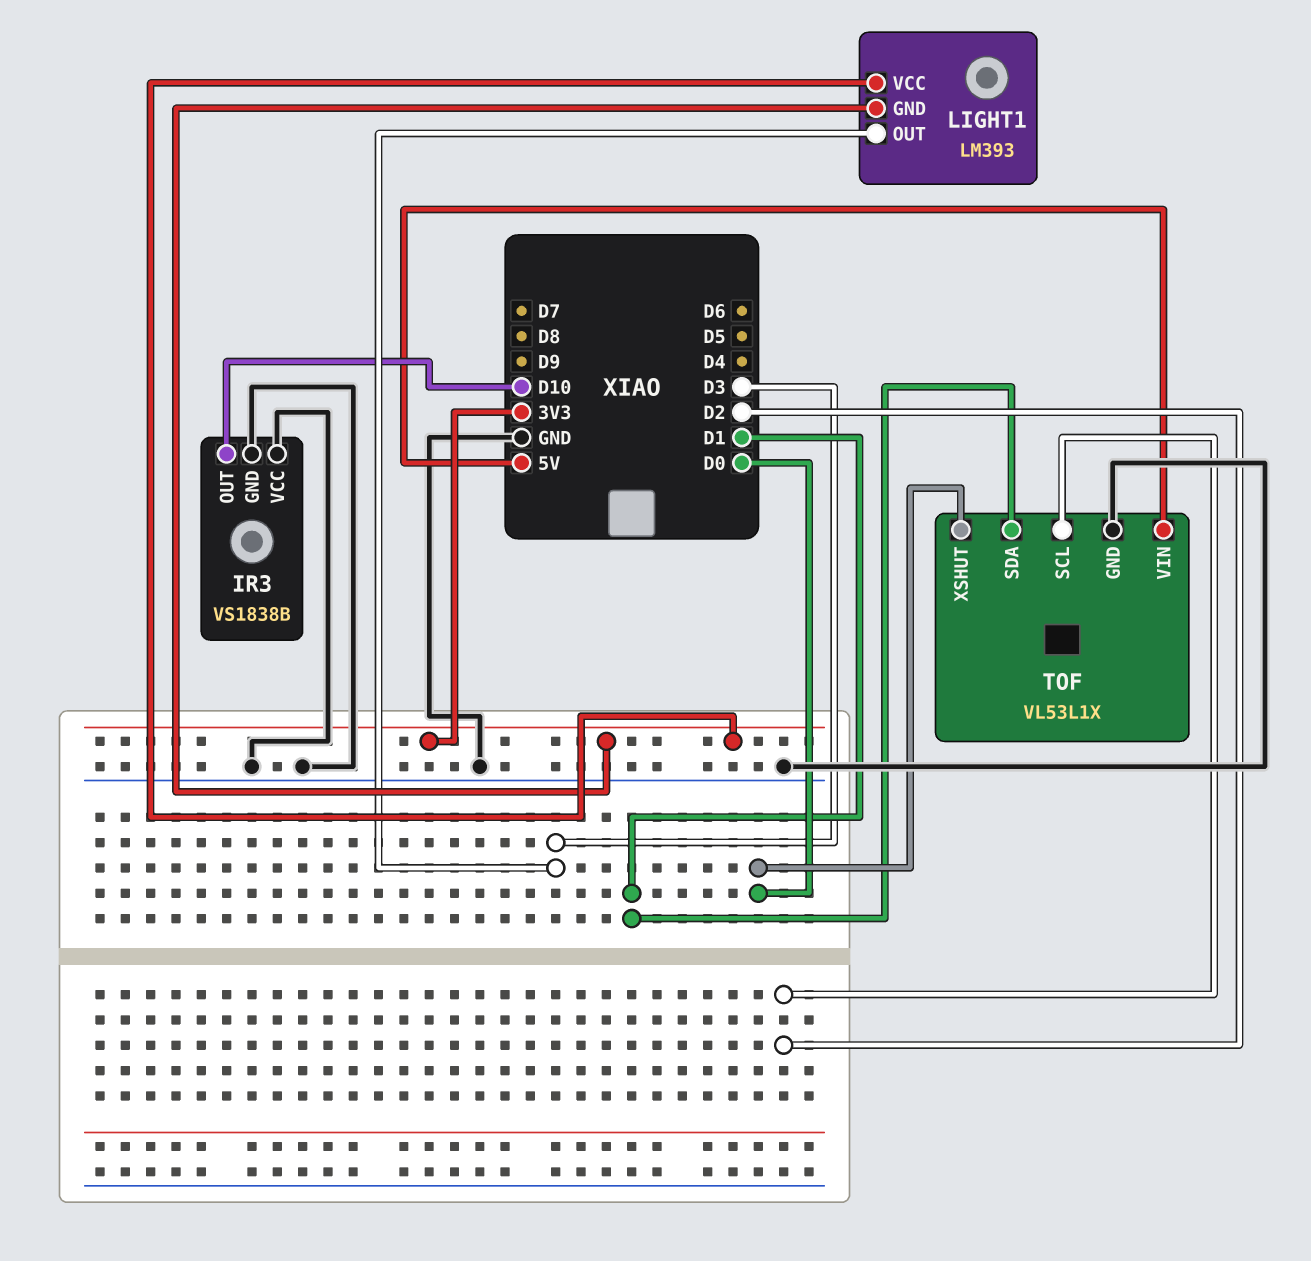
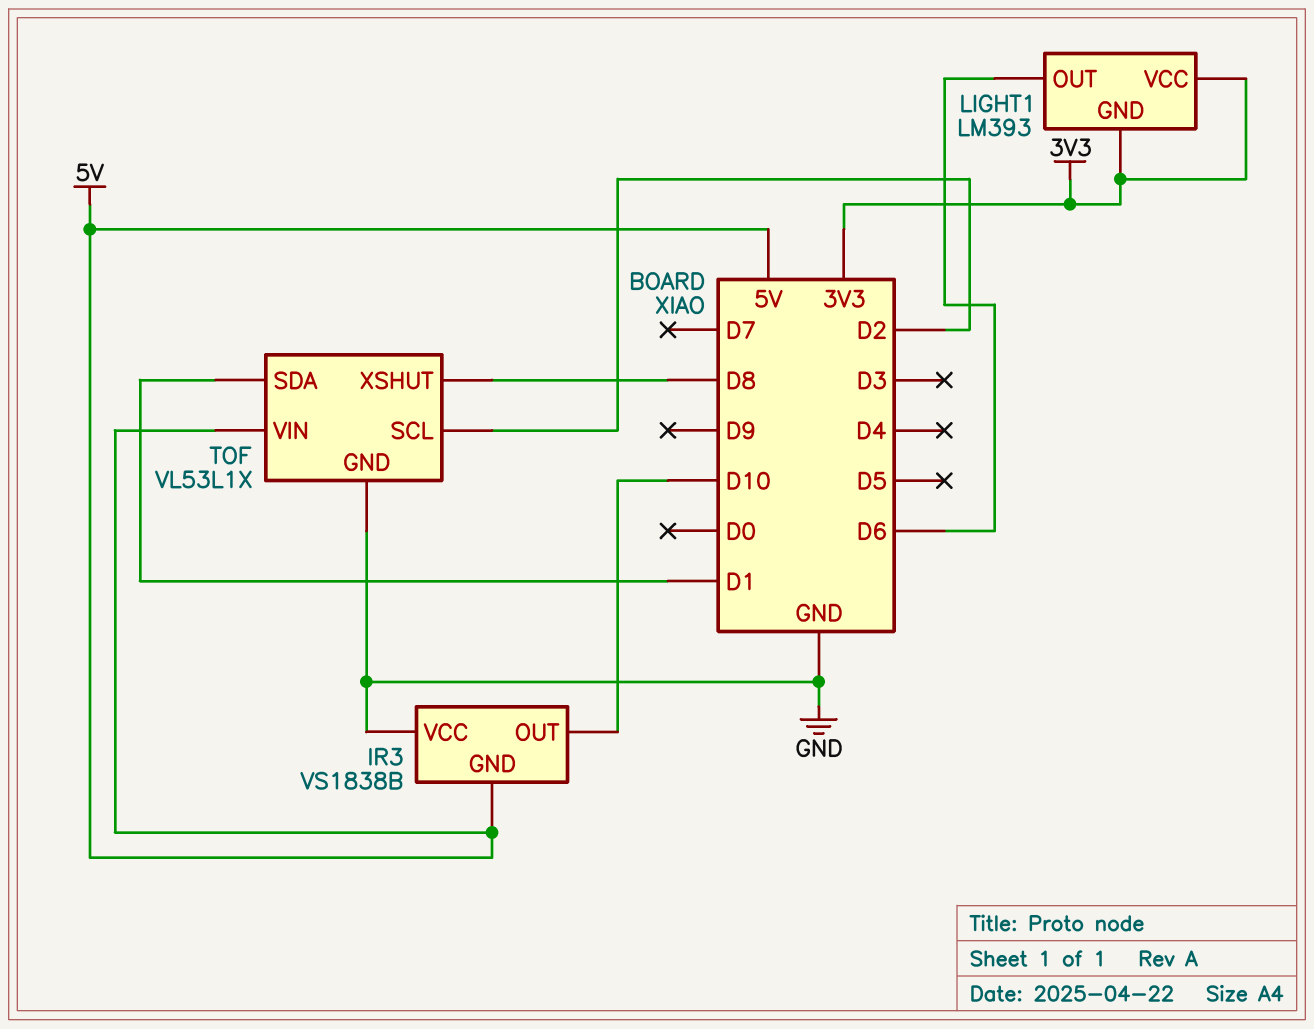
IR3 pin GND: GND -> 5V
LIGHT1 pin OUT: D3 -> D6
TOF pin XSHUT: D0 -> D8

